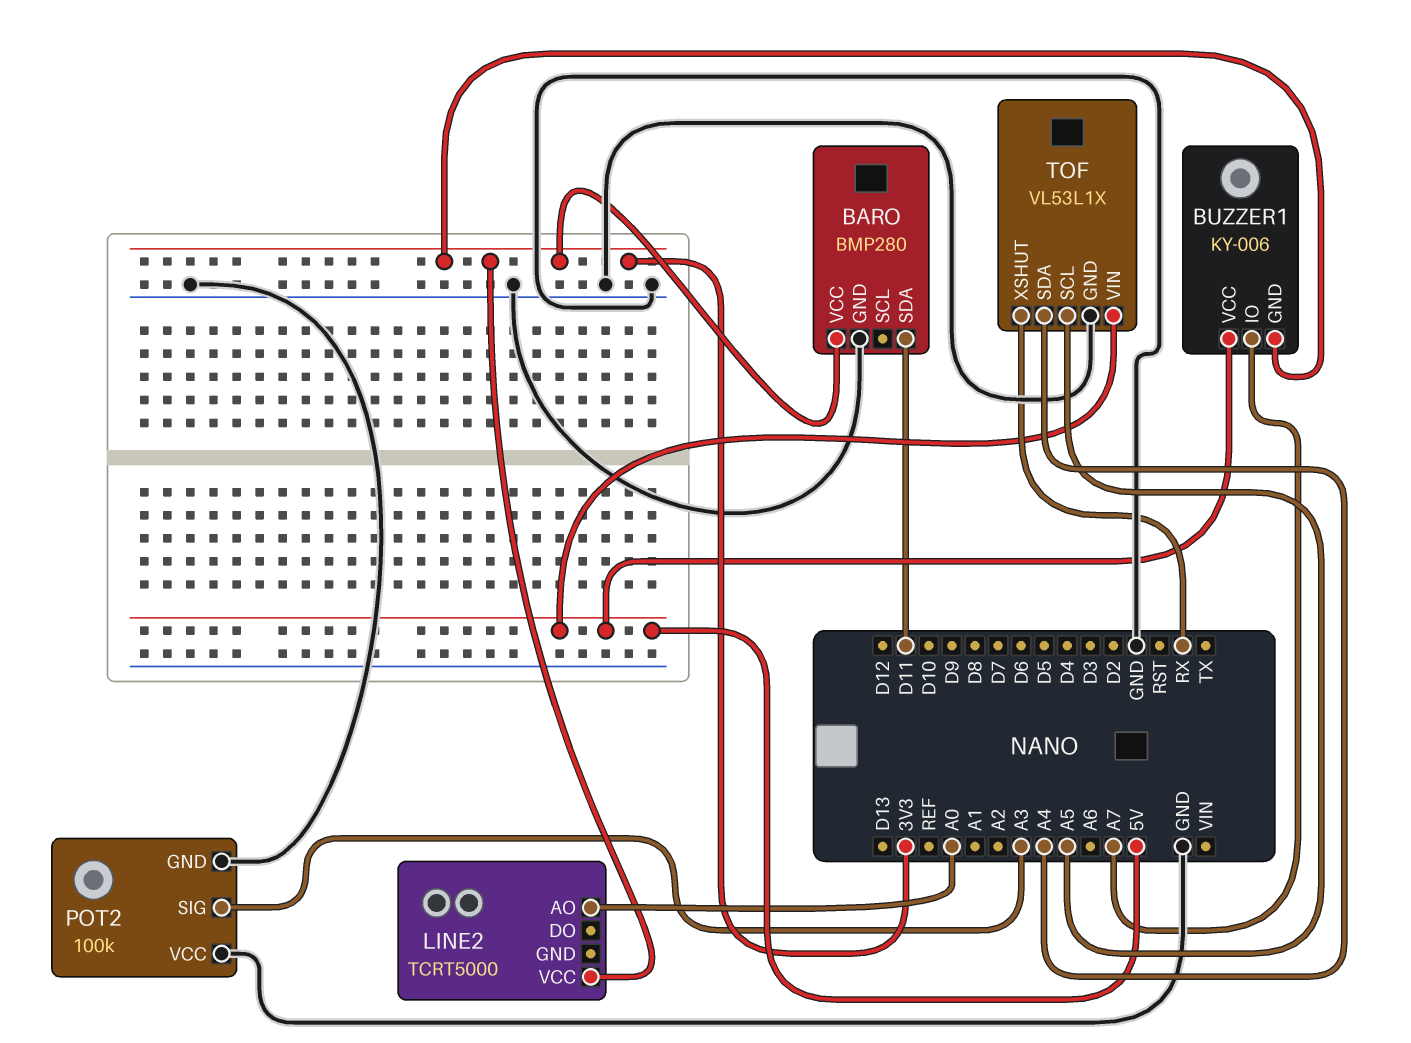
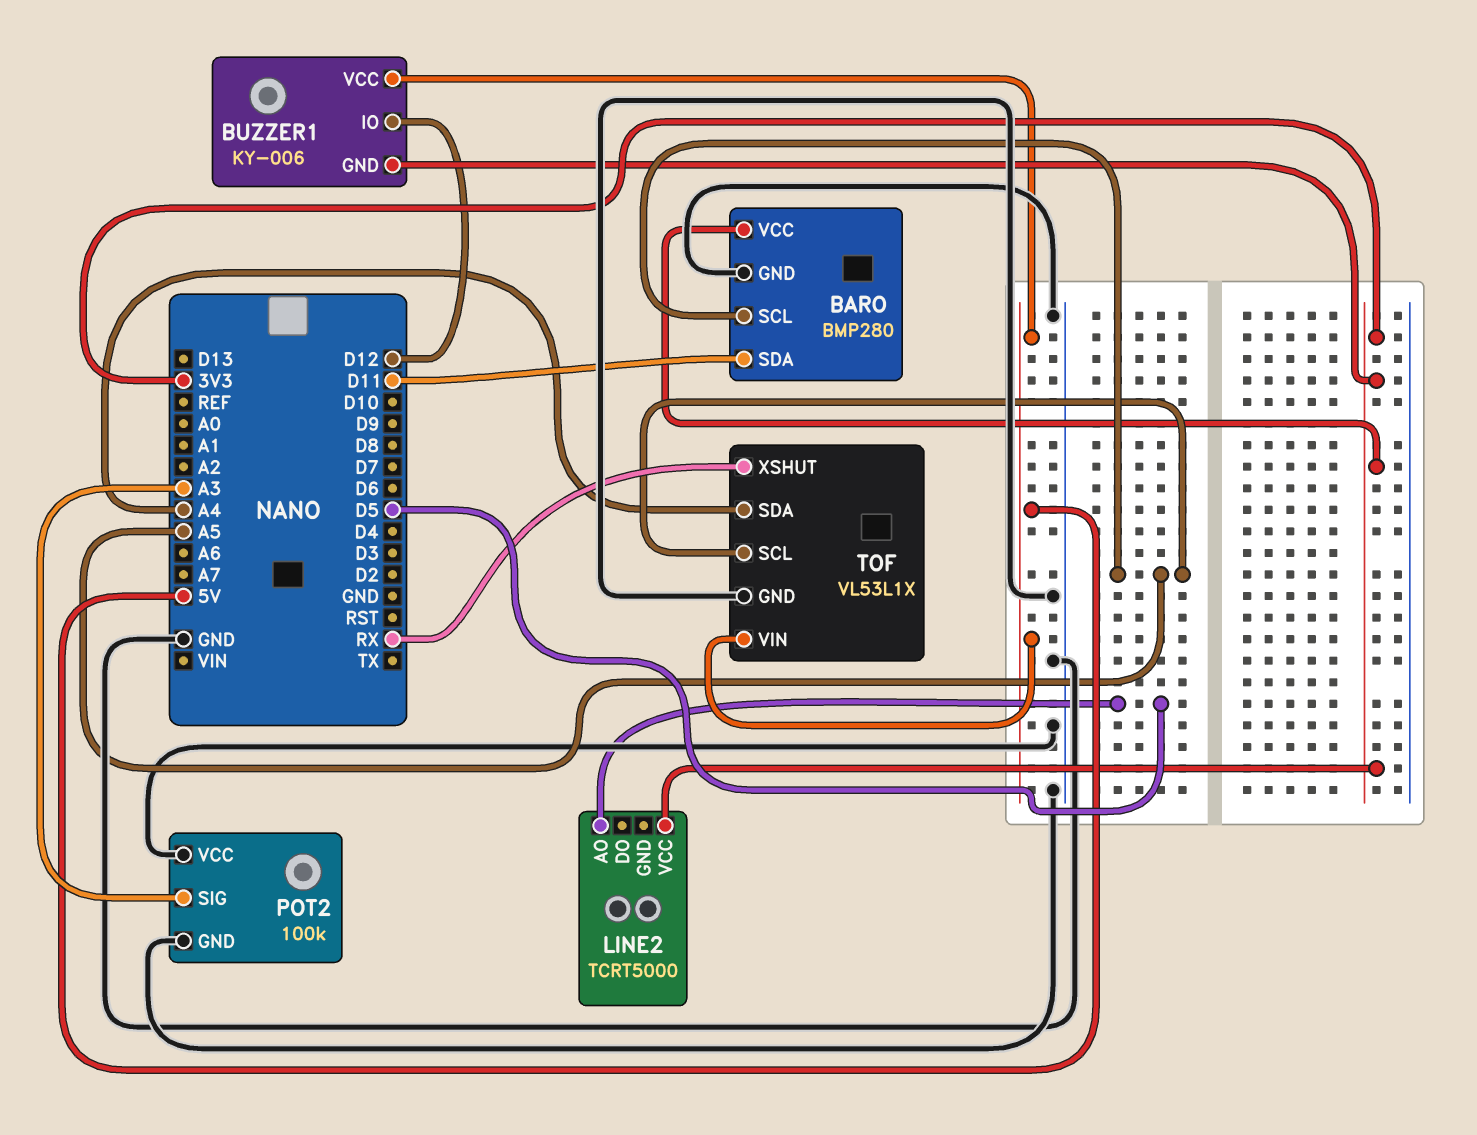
BARO pin SCL: none -> A5
BUZZER1 pin IO: A7 -> D12
LINE2 pin AO: A0 -> D5

